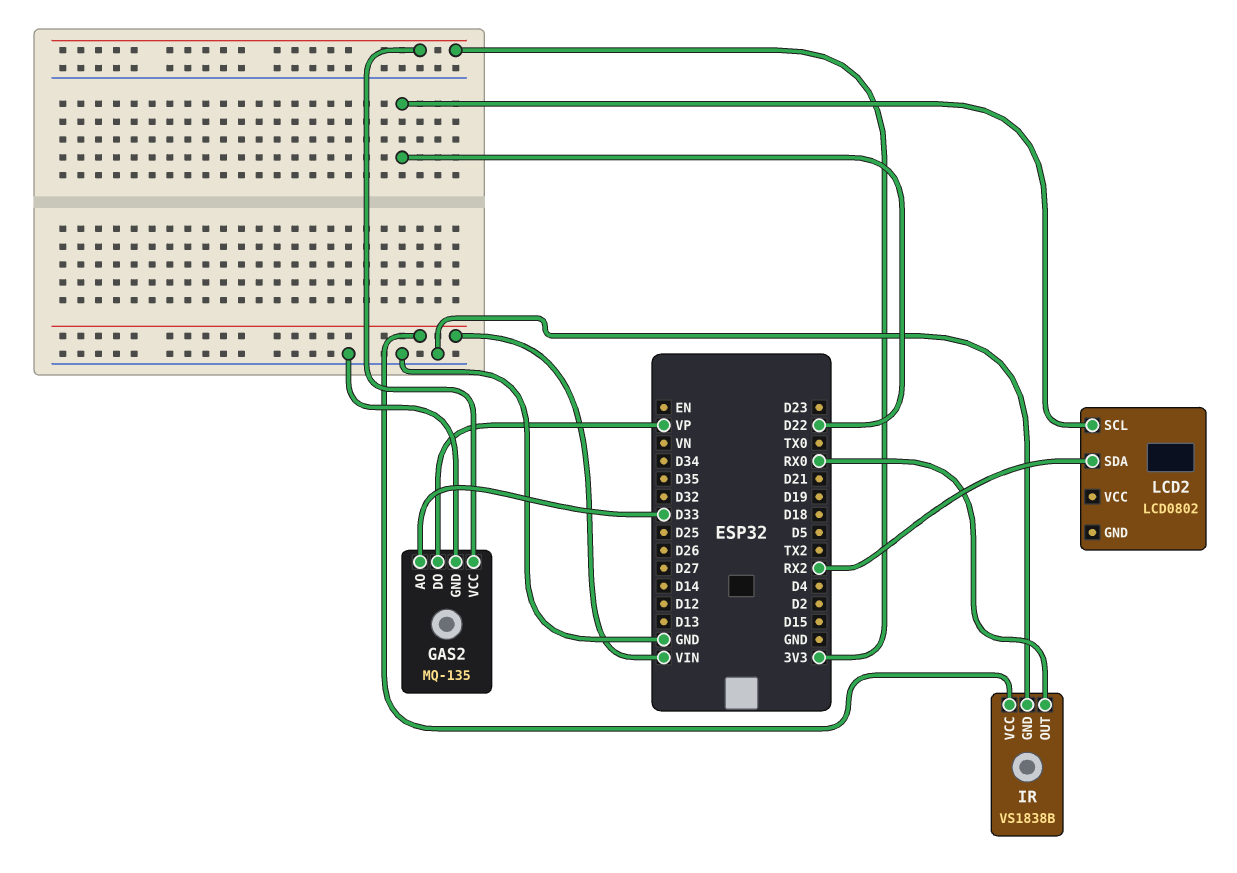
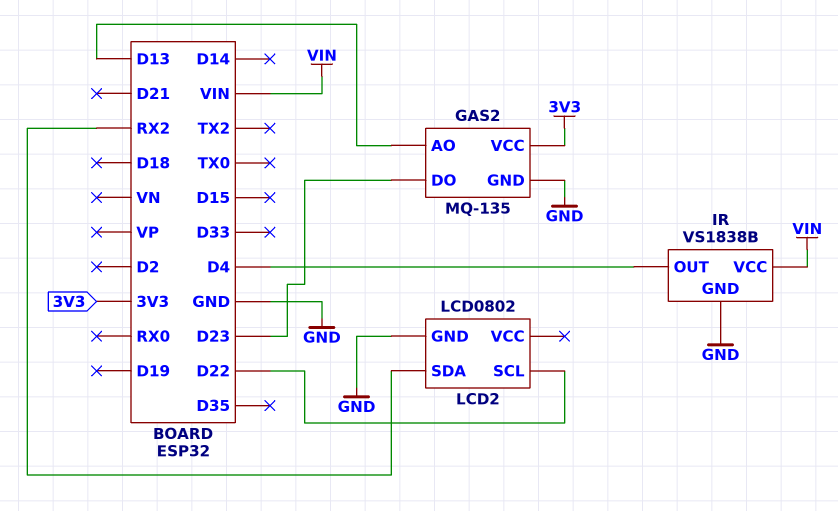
GAS2 pin AO: D33 -> D13
GAS2 pin DO: VP -> D23
IR pin OUT: RX0 -> D4
LCD2 pin GND: none -> GND

